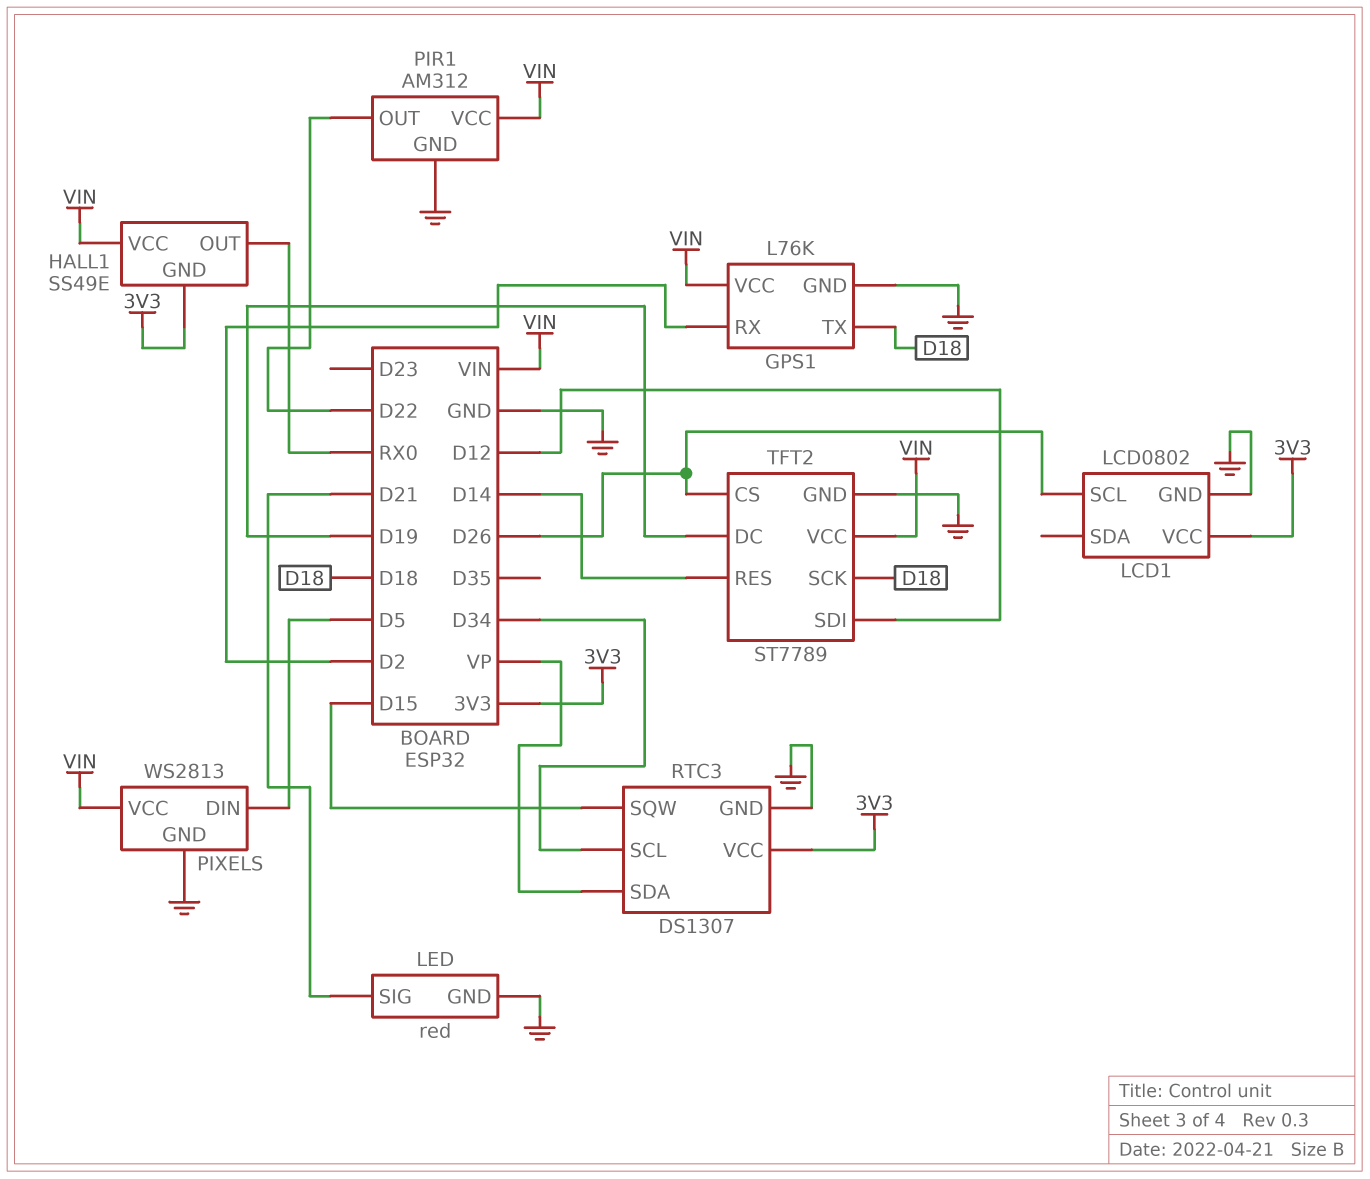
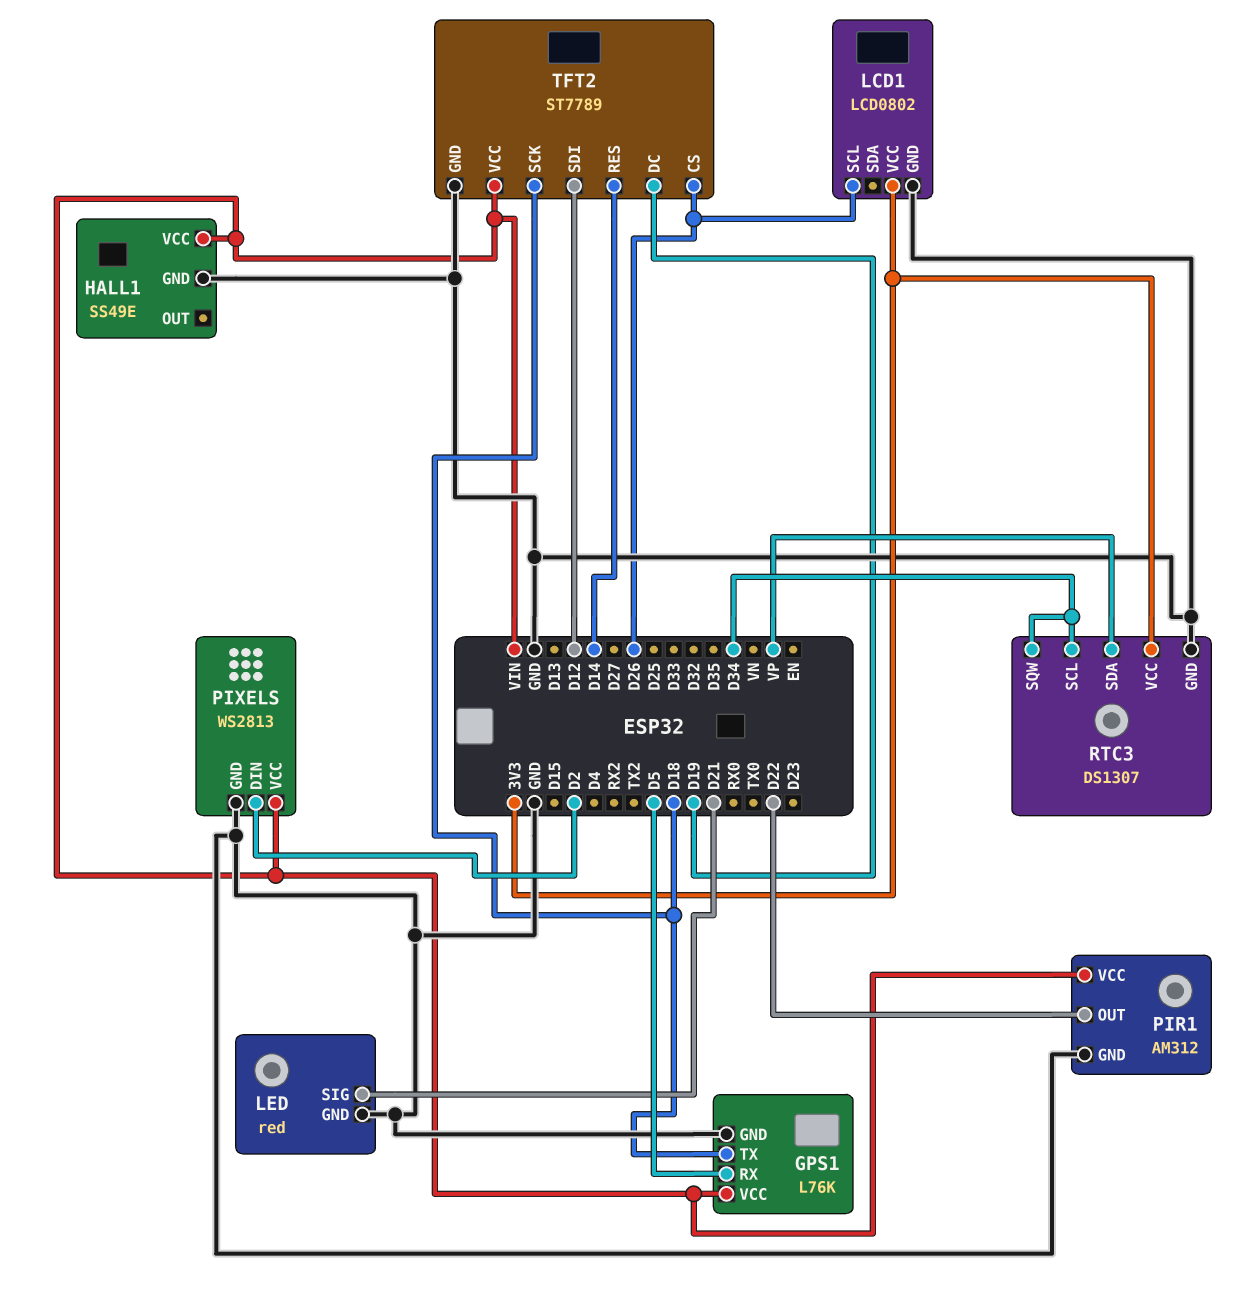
GPS1 pin RX: D2 -> D5
HALL1 pin GND: 3V3 -> GND
HALL1 pin OUT: RX0 -> none
PIXELS pin DIN: D5 -> D2
RTC3 pin SQW: D15 -> D34

